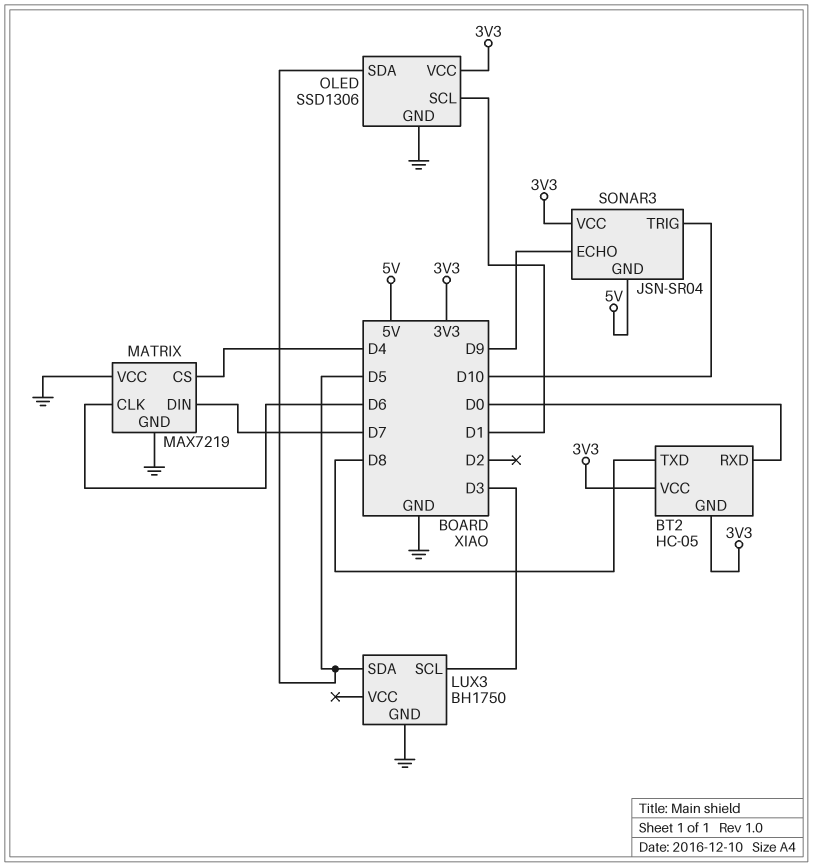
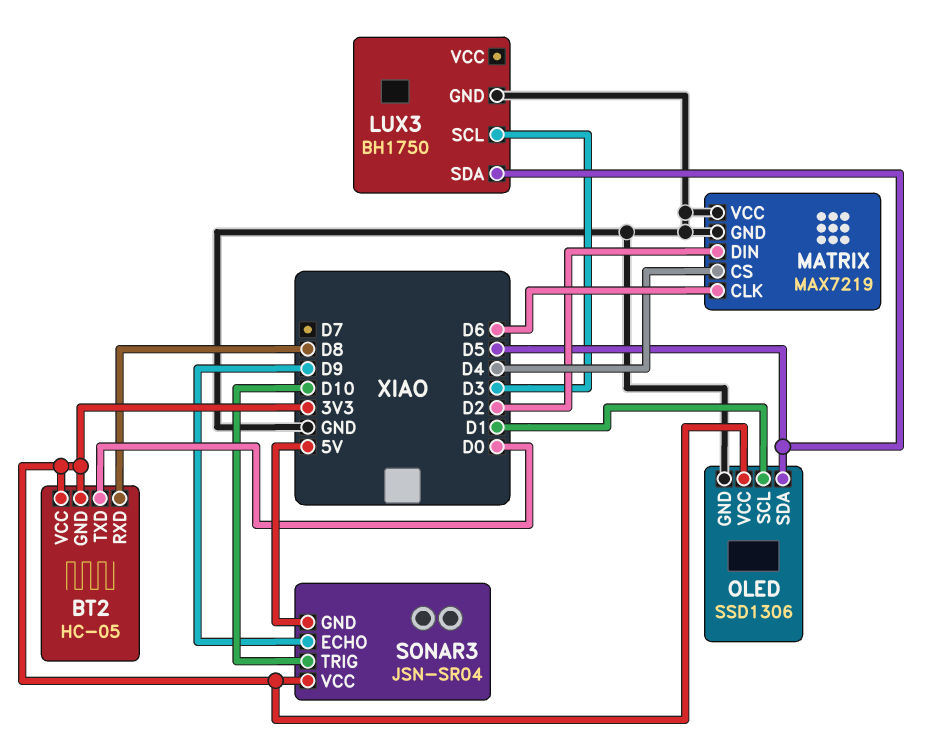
BT2 pin RXD: D0 -> D8
BT2 pin TXD: D8 -> D0
MATRIX pin DIN: D7 -> D2

